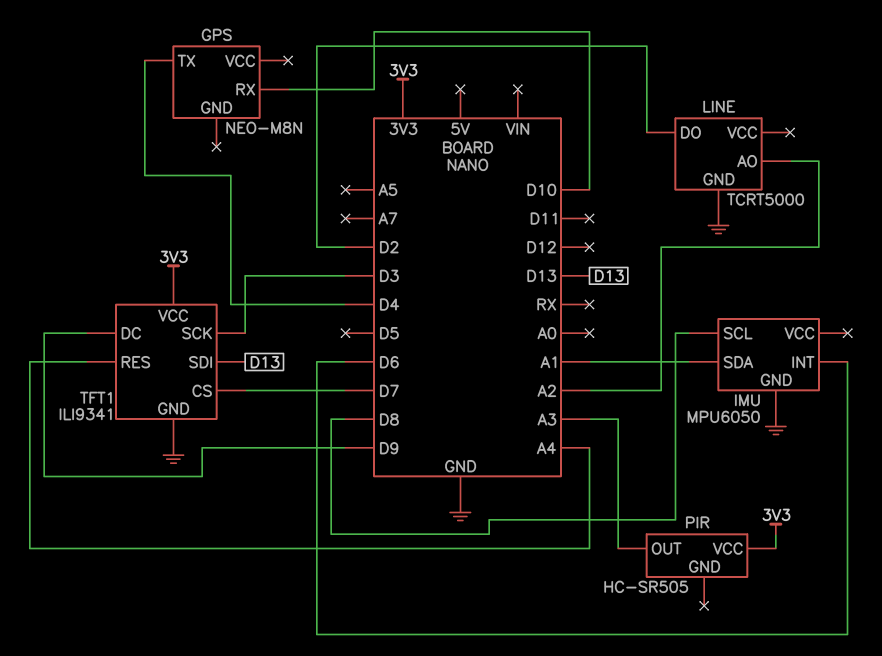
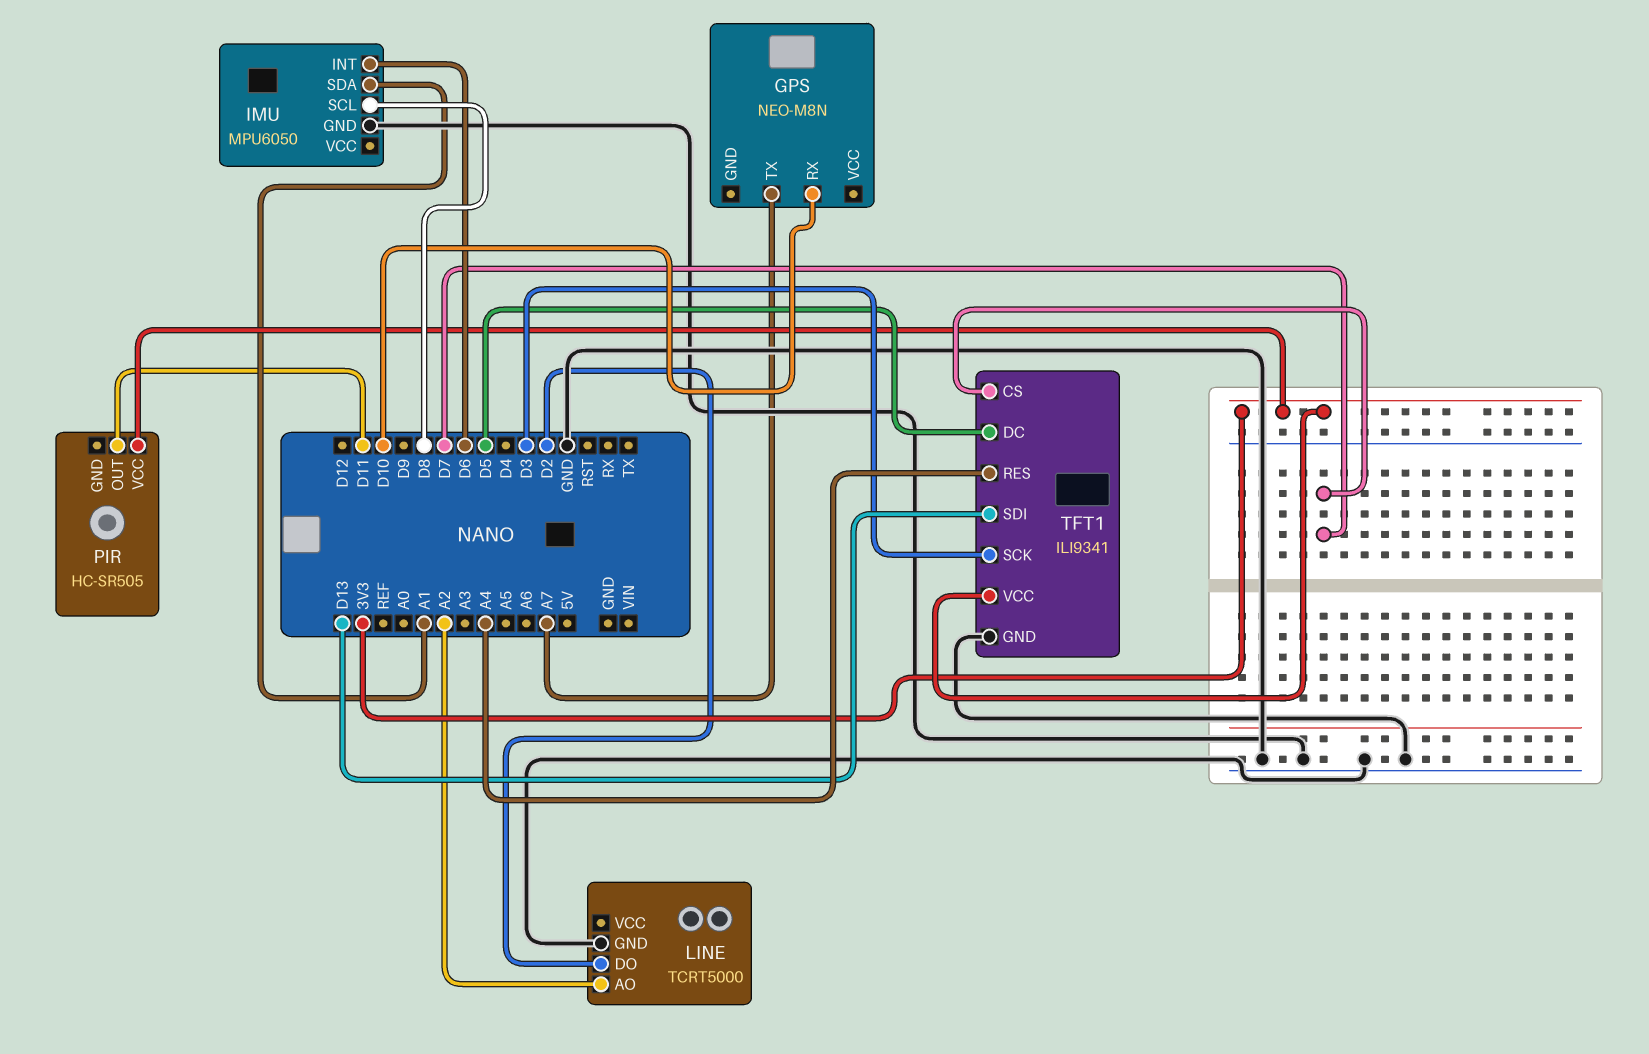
GPS pin TX: D4 -> A7
PIR pin OUT: A3 -> D11
TFT1 pin DC: D9 -> D5

